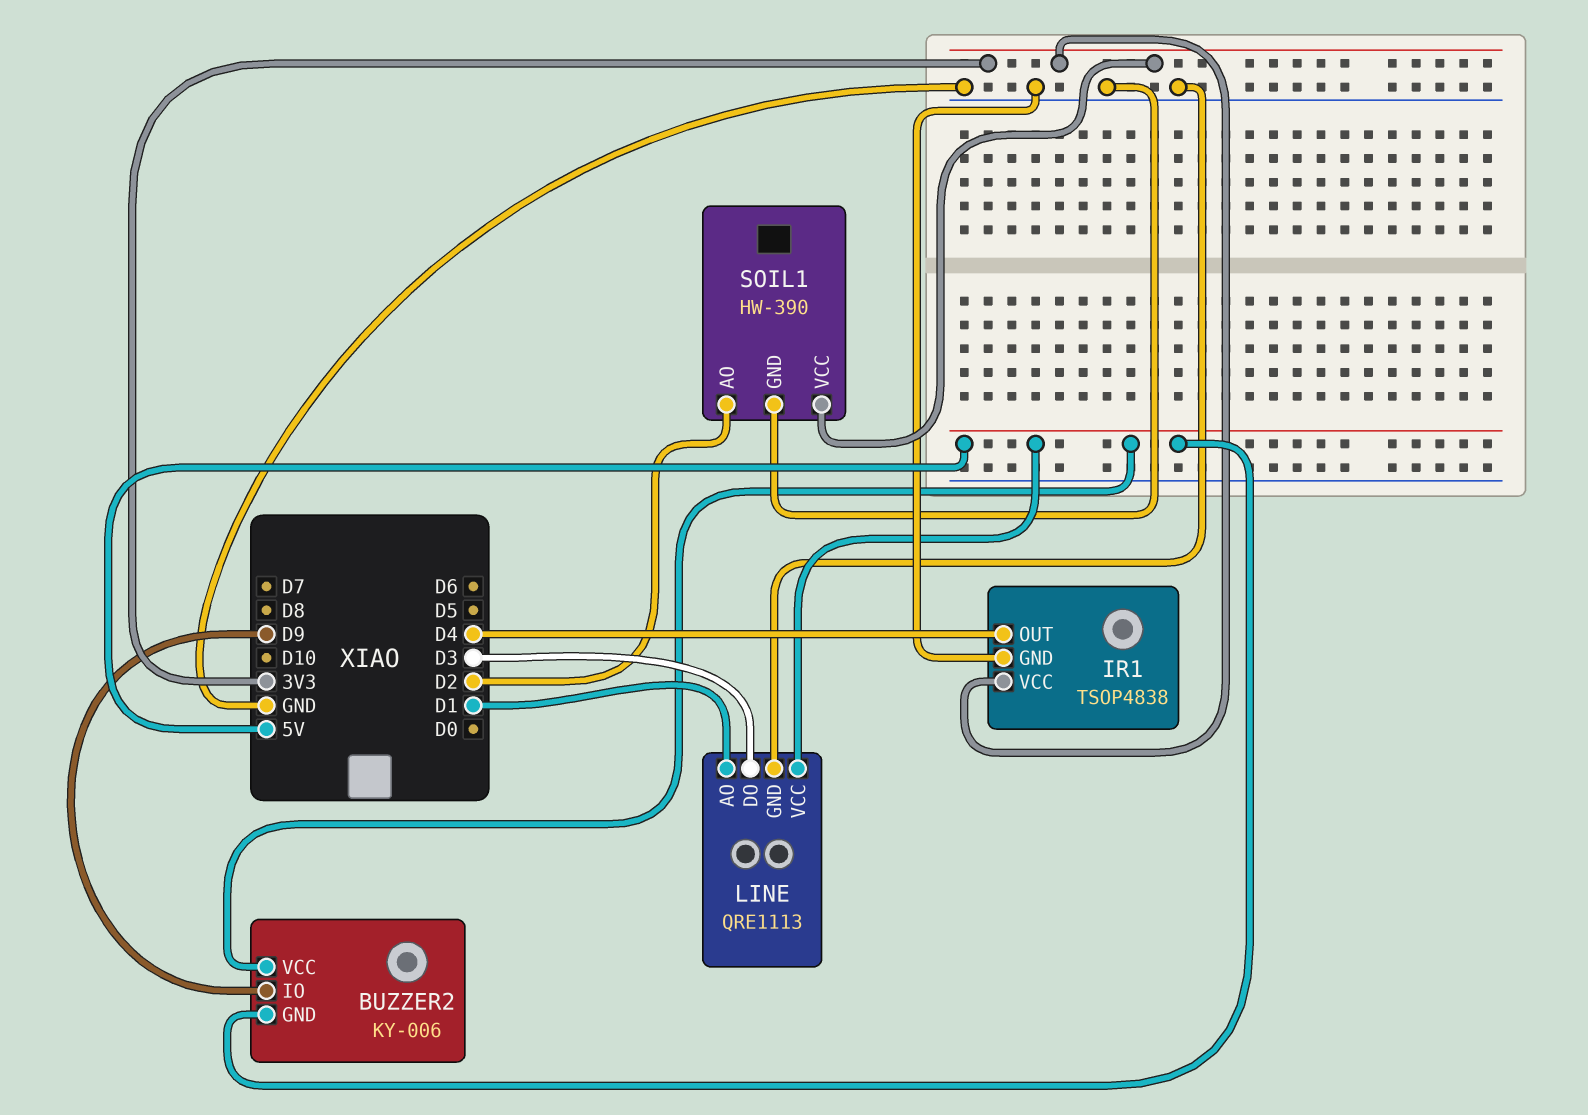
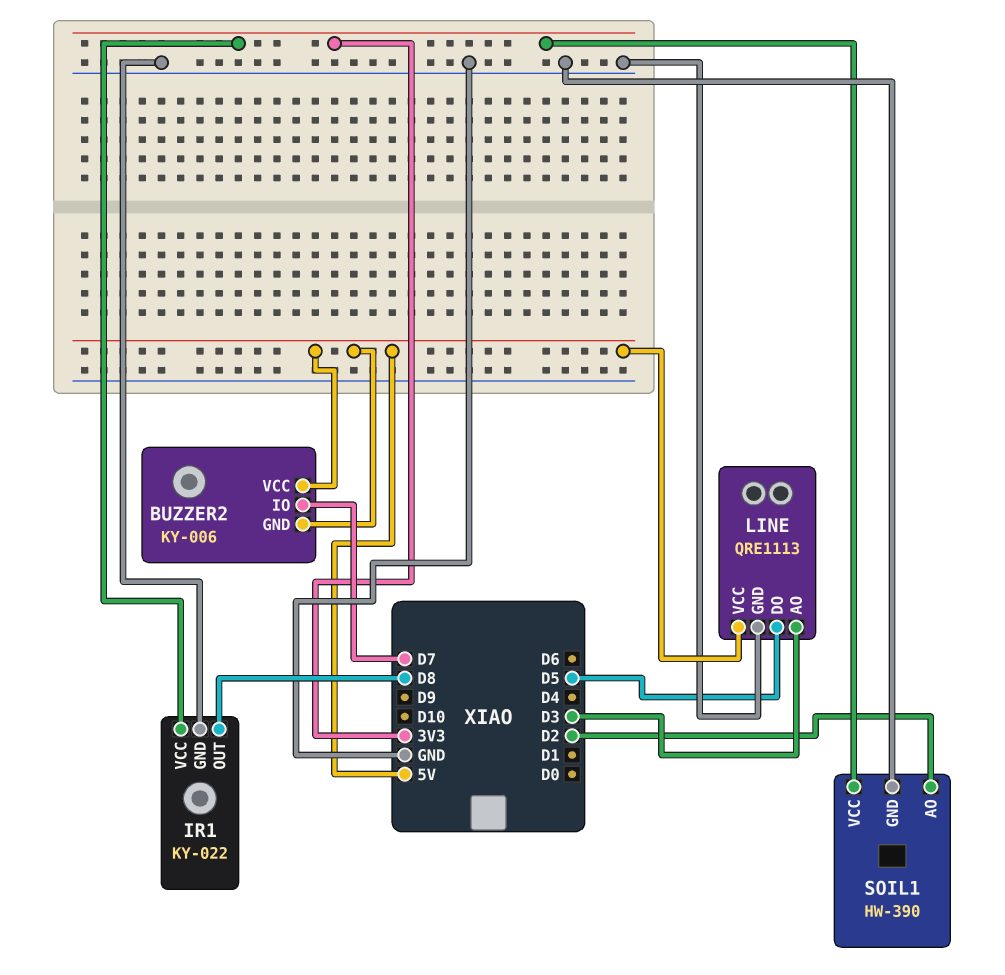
BUZZER2 pin IO: D9 -> D7
IR1: TSOP4838 -> KY-022
IR1 pin OUT: D4 -> D8
LINE pin AO: D1 -> D3
LINE pin DO: D3 -> D5

